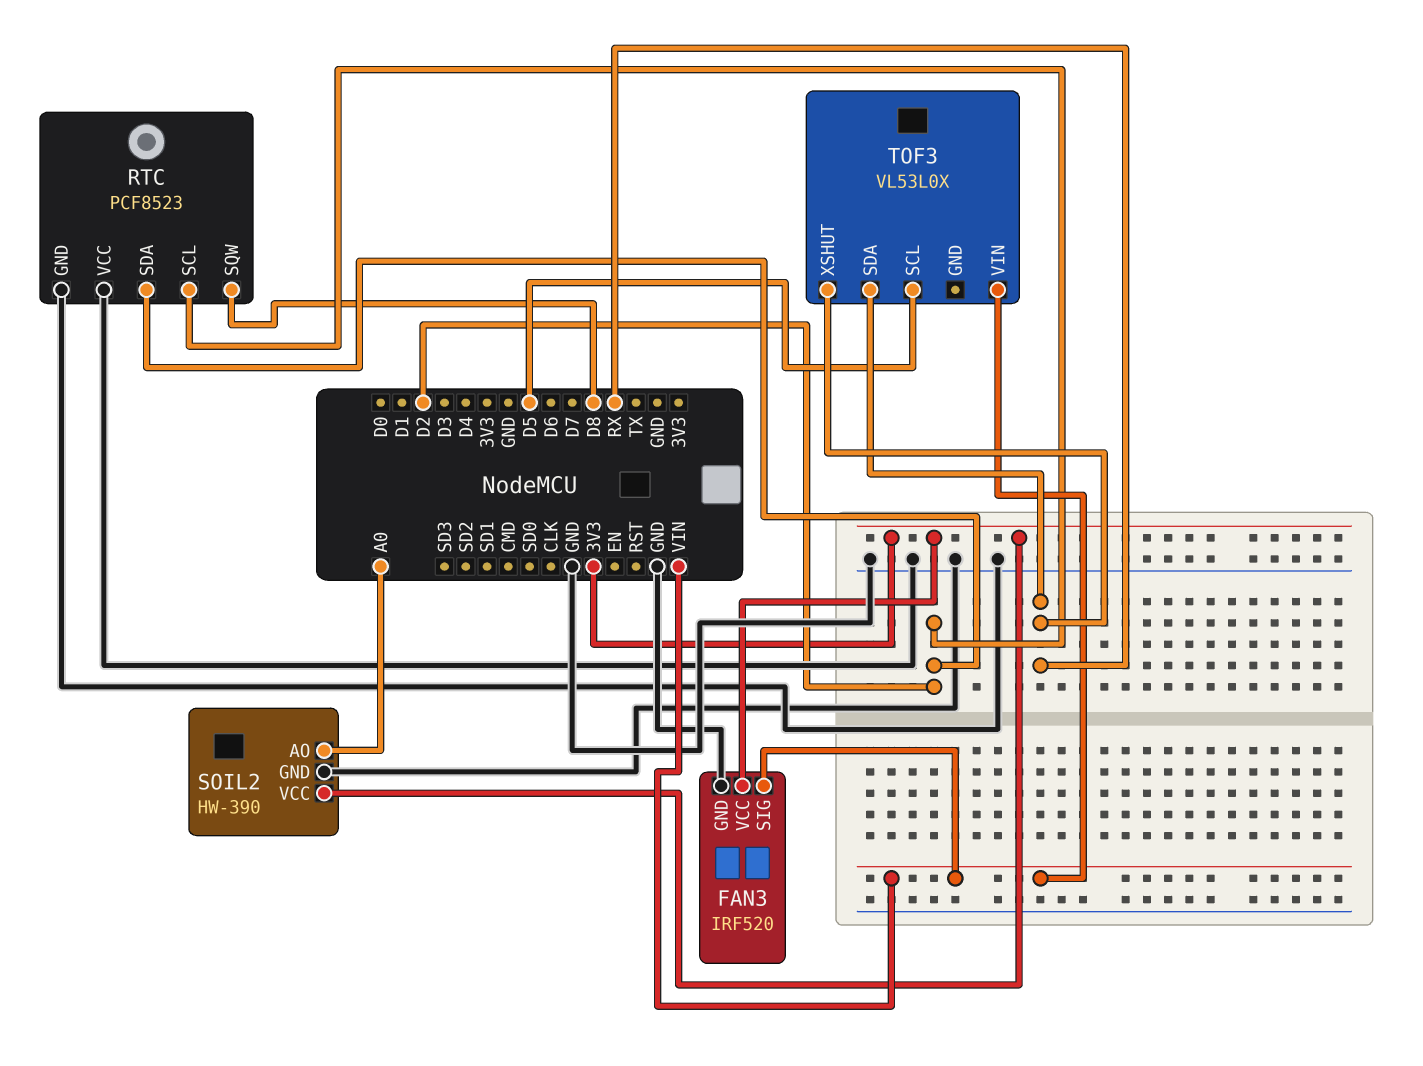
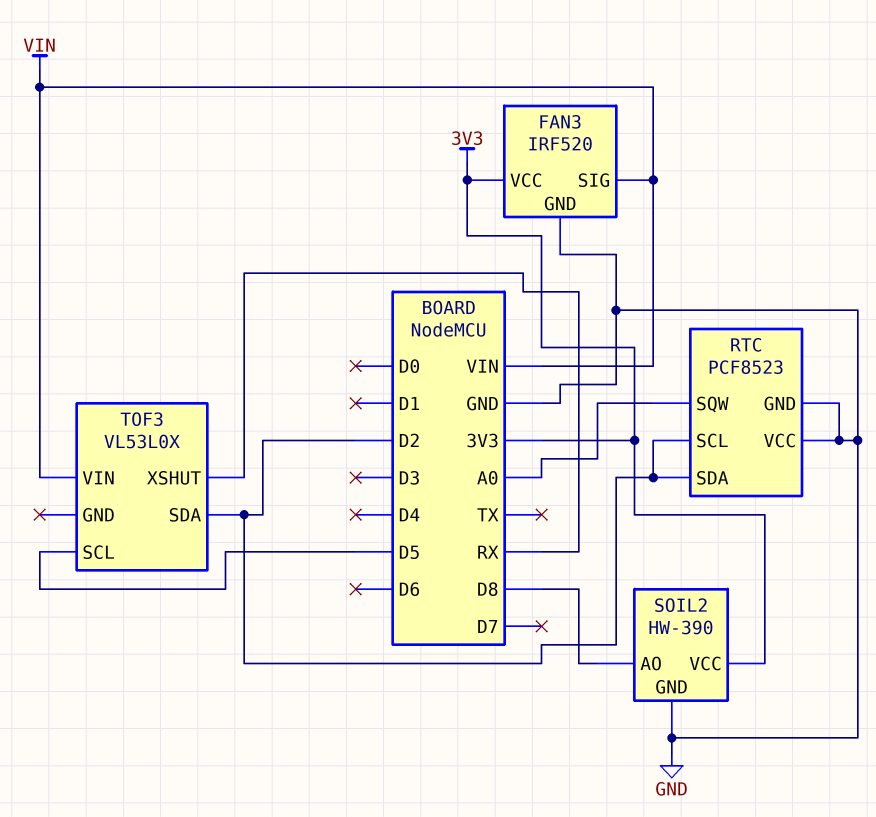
RTC pin SQW: D8 -> A0
SOIL2 pin AO: A0 -> D8
TOF3 pin SDA: RX -> D2

